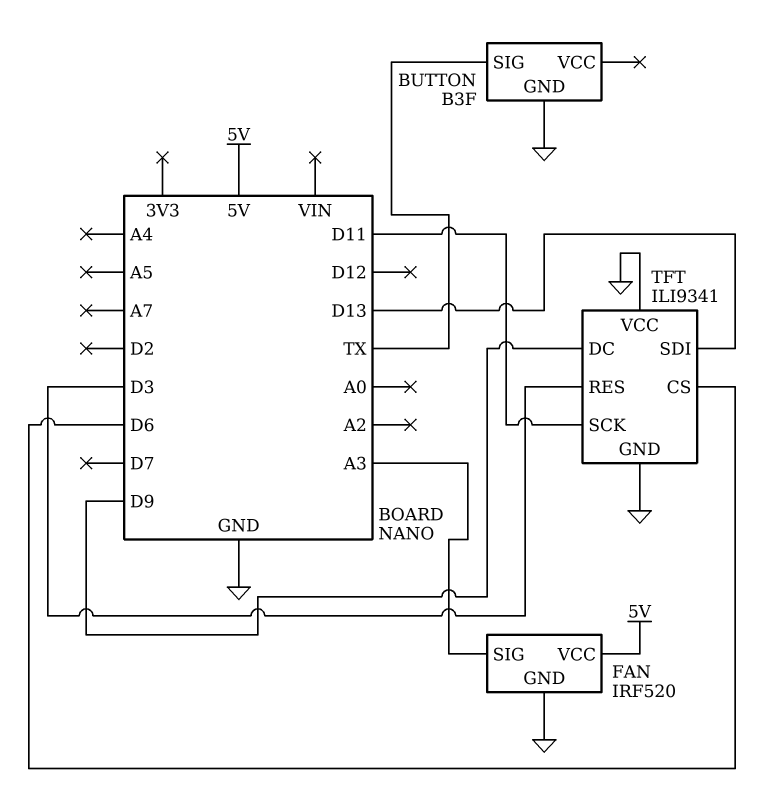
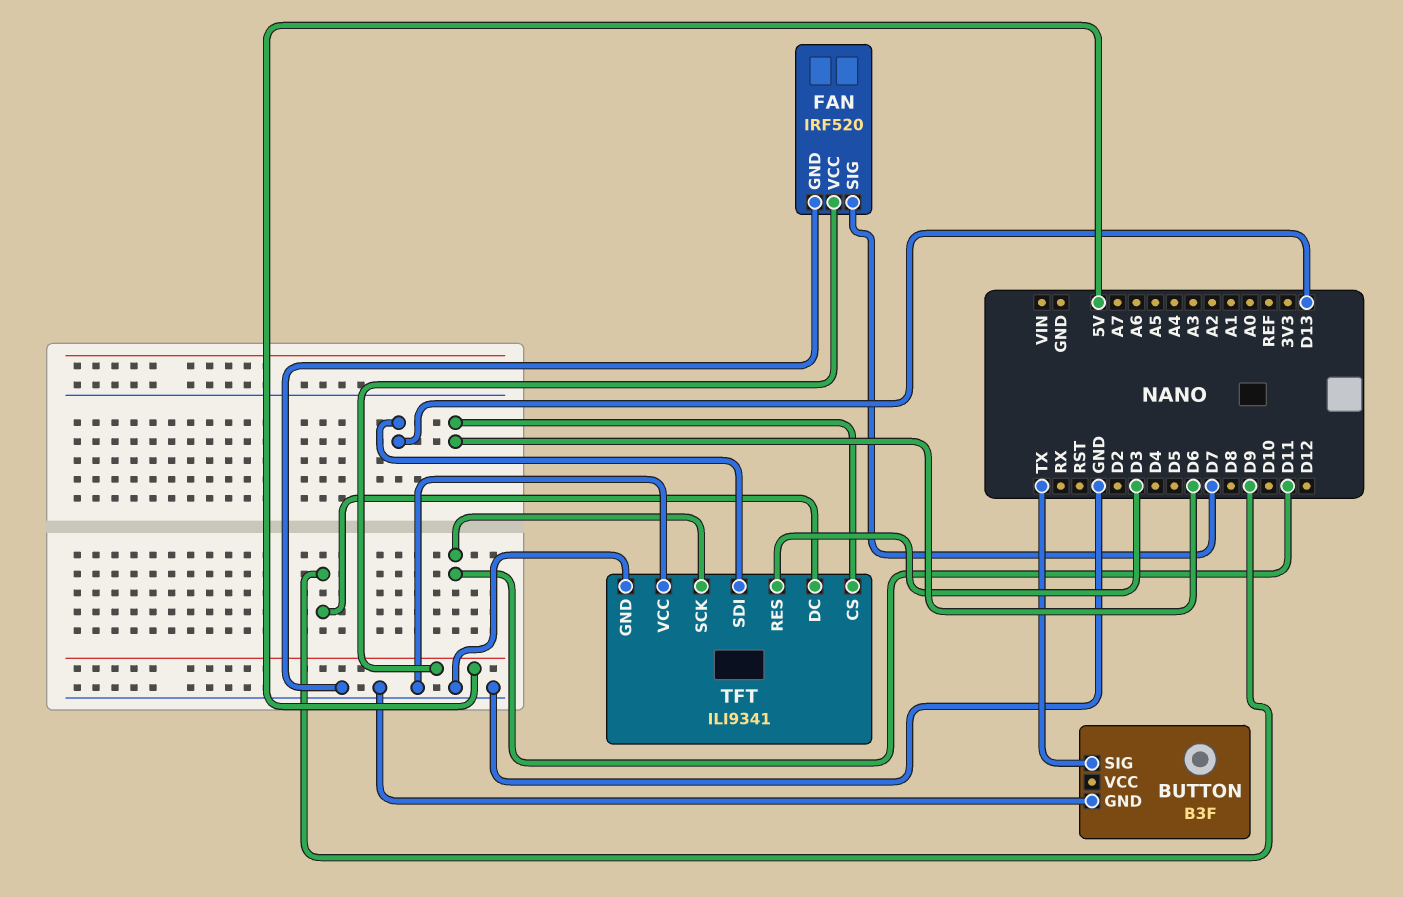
FAN pin SIG: A3 -> D7

